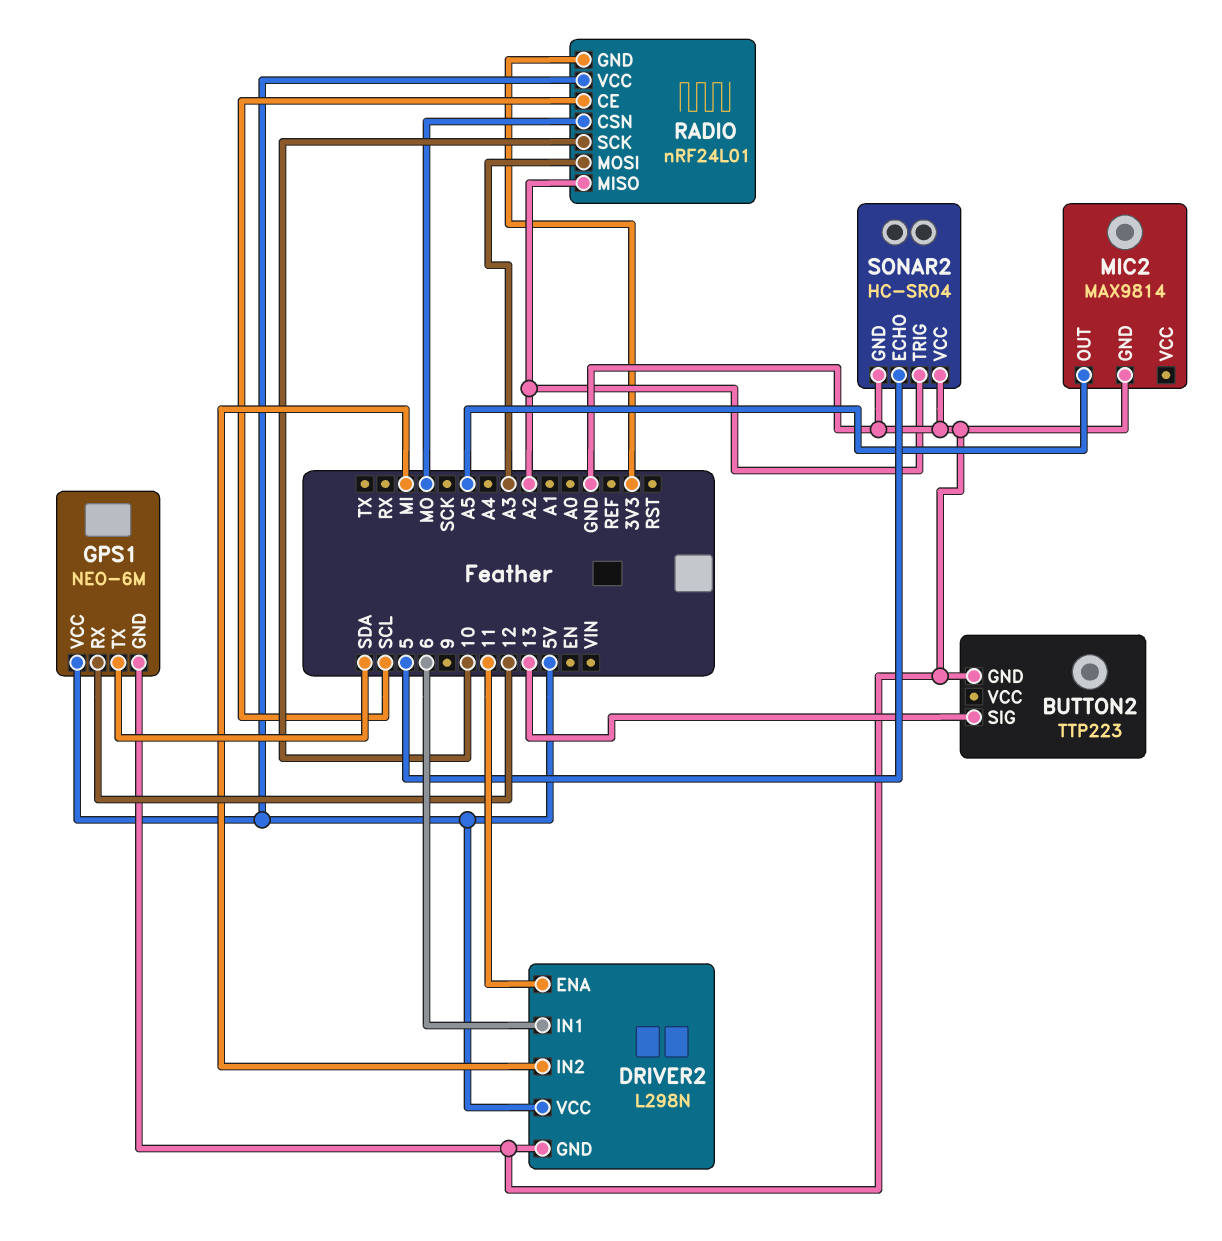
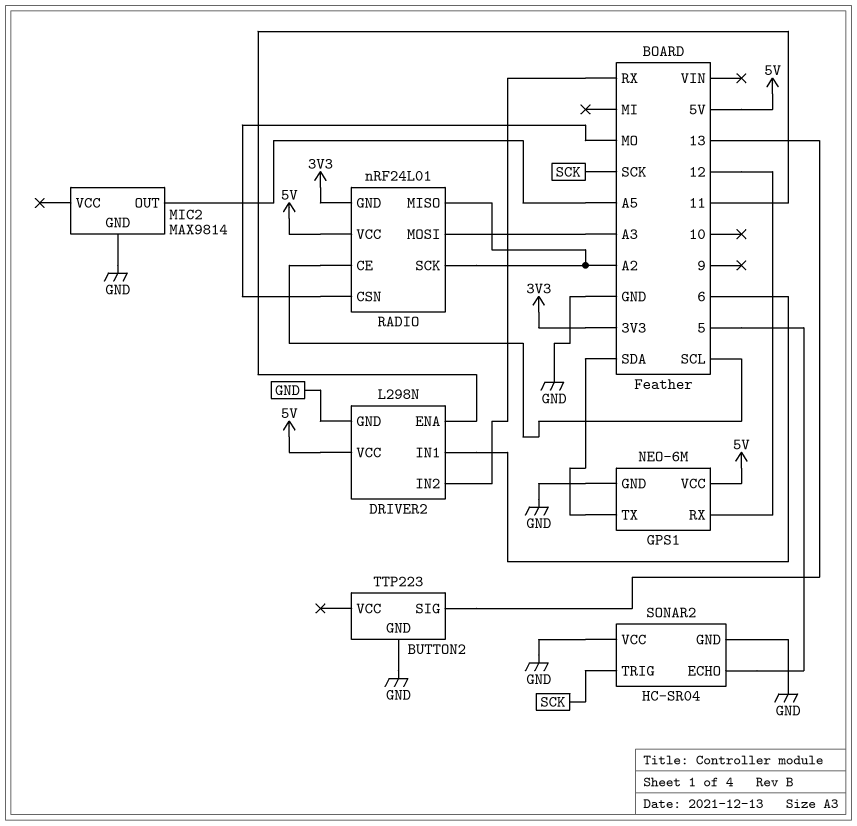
DRIVER2 pin IN2: MI -> RX
RADIO pin SCK: 10 -> A2
SONAR2 pin TRIG: A2 -> SCK

